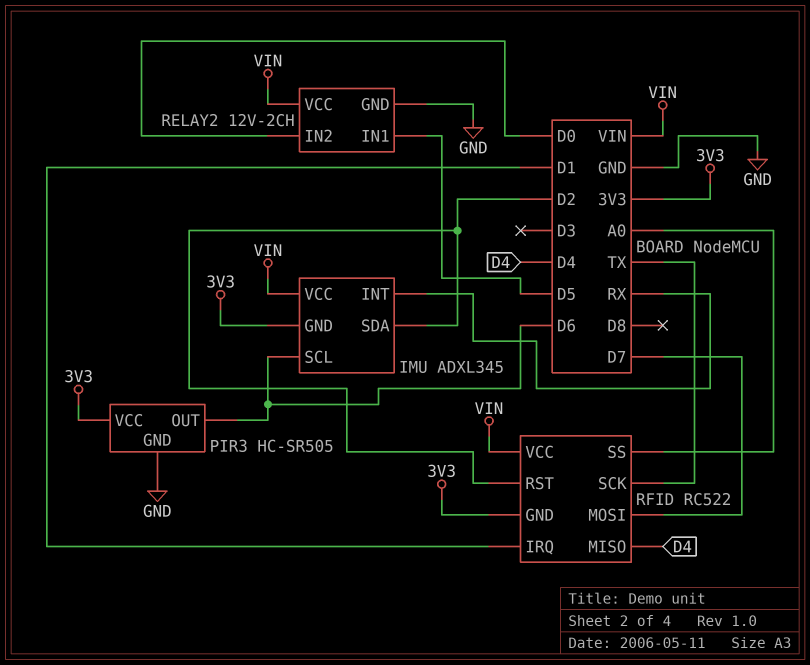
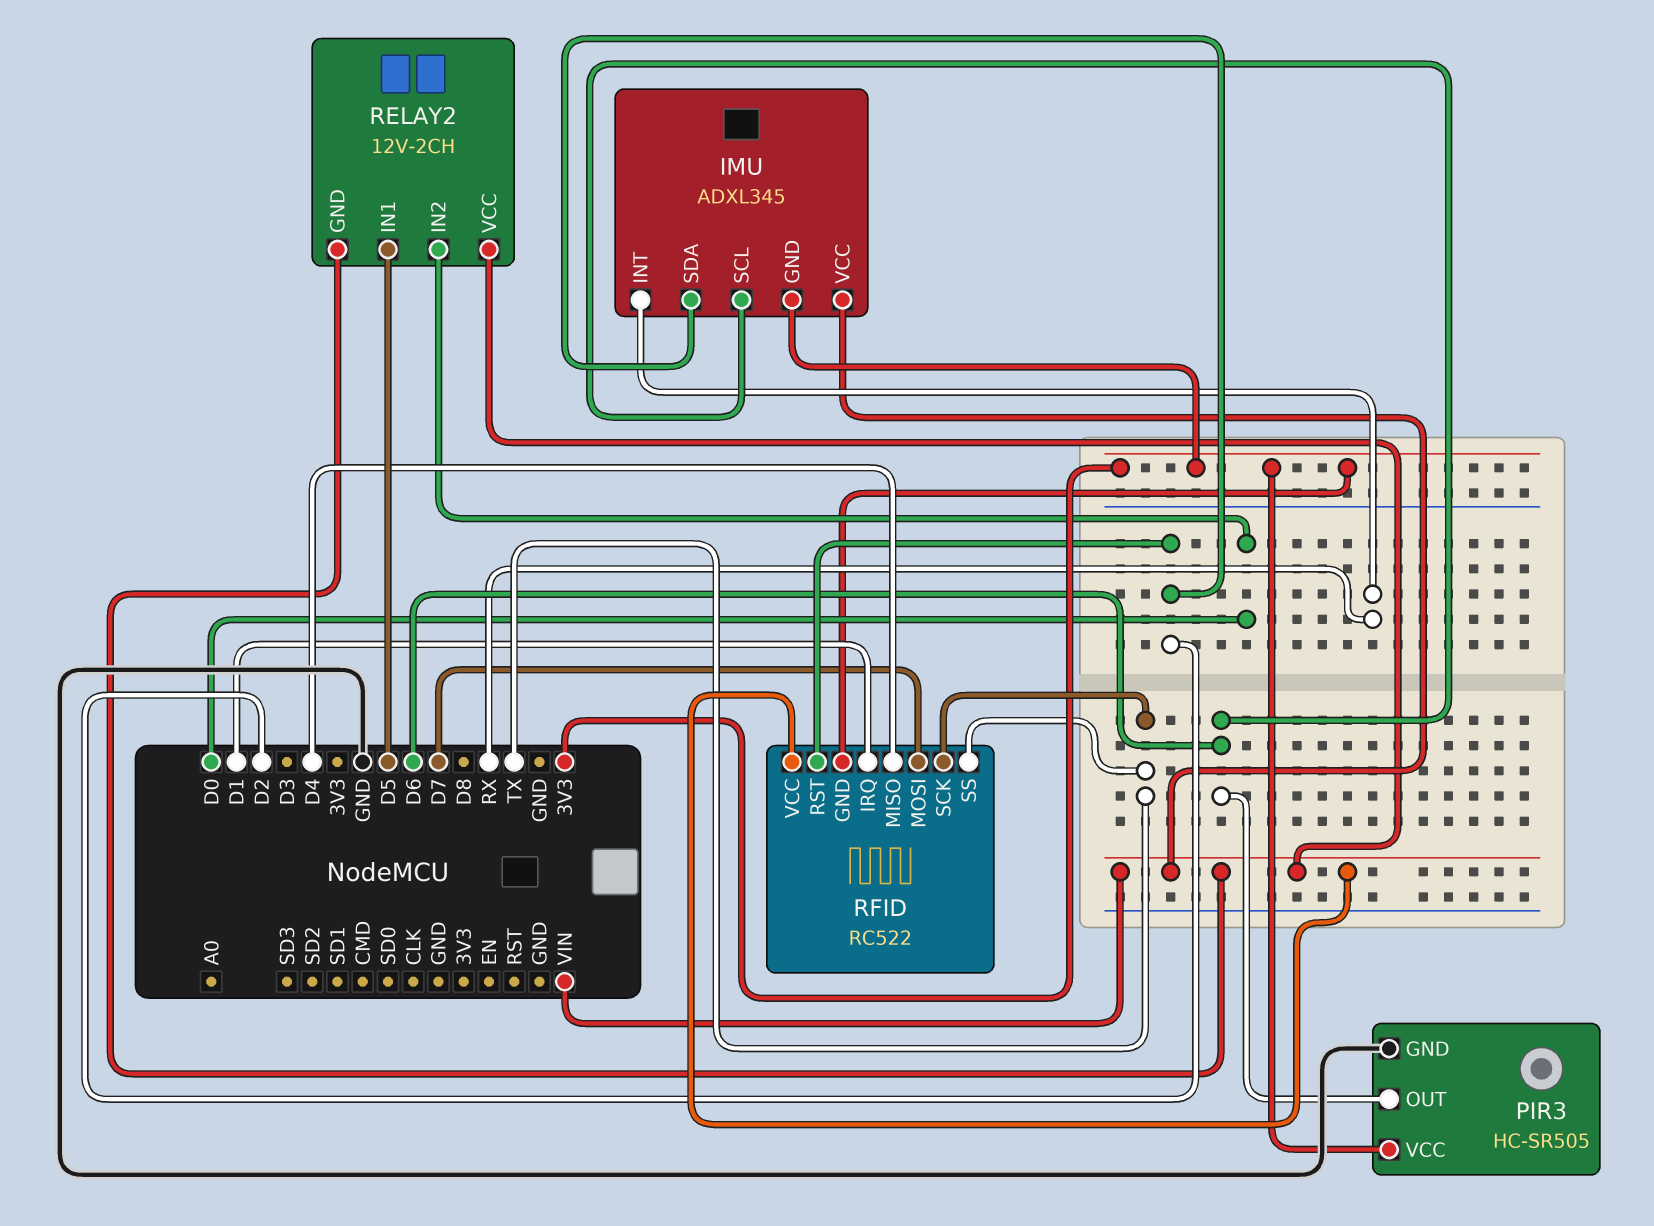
RELAY2 pin GND: GND -> VIN
RFID pin SS: A0 -> TX

